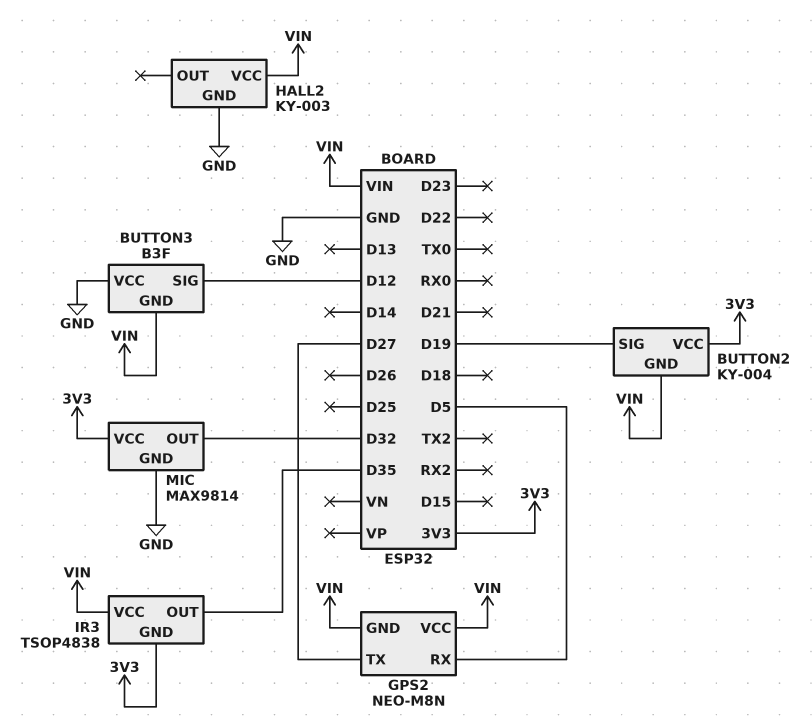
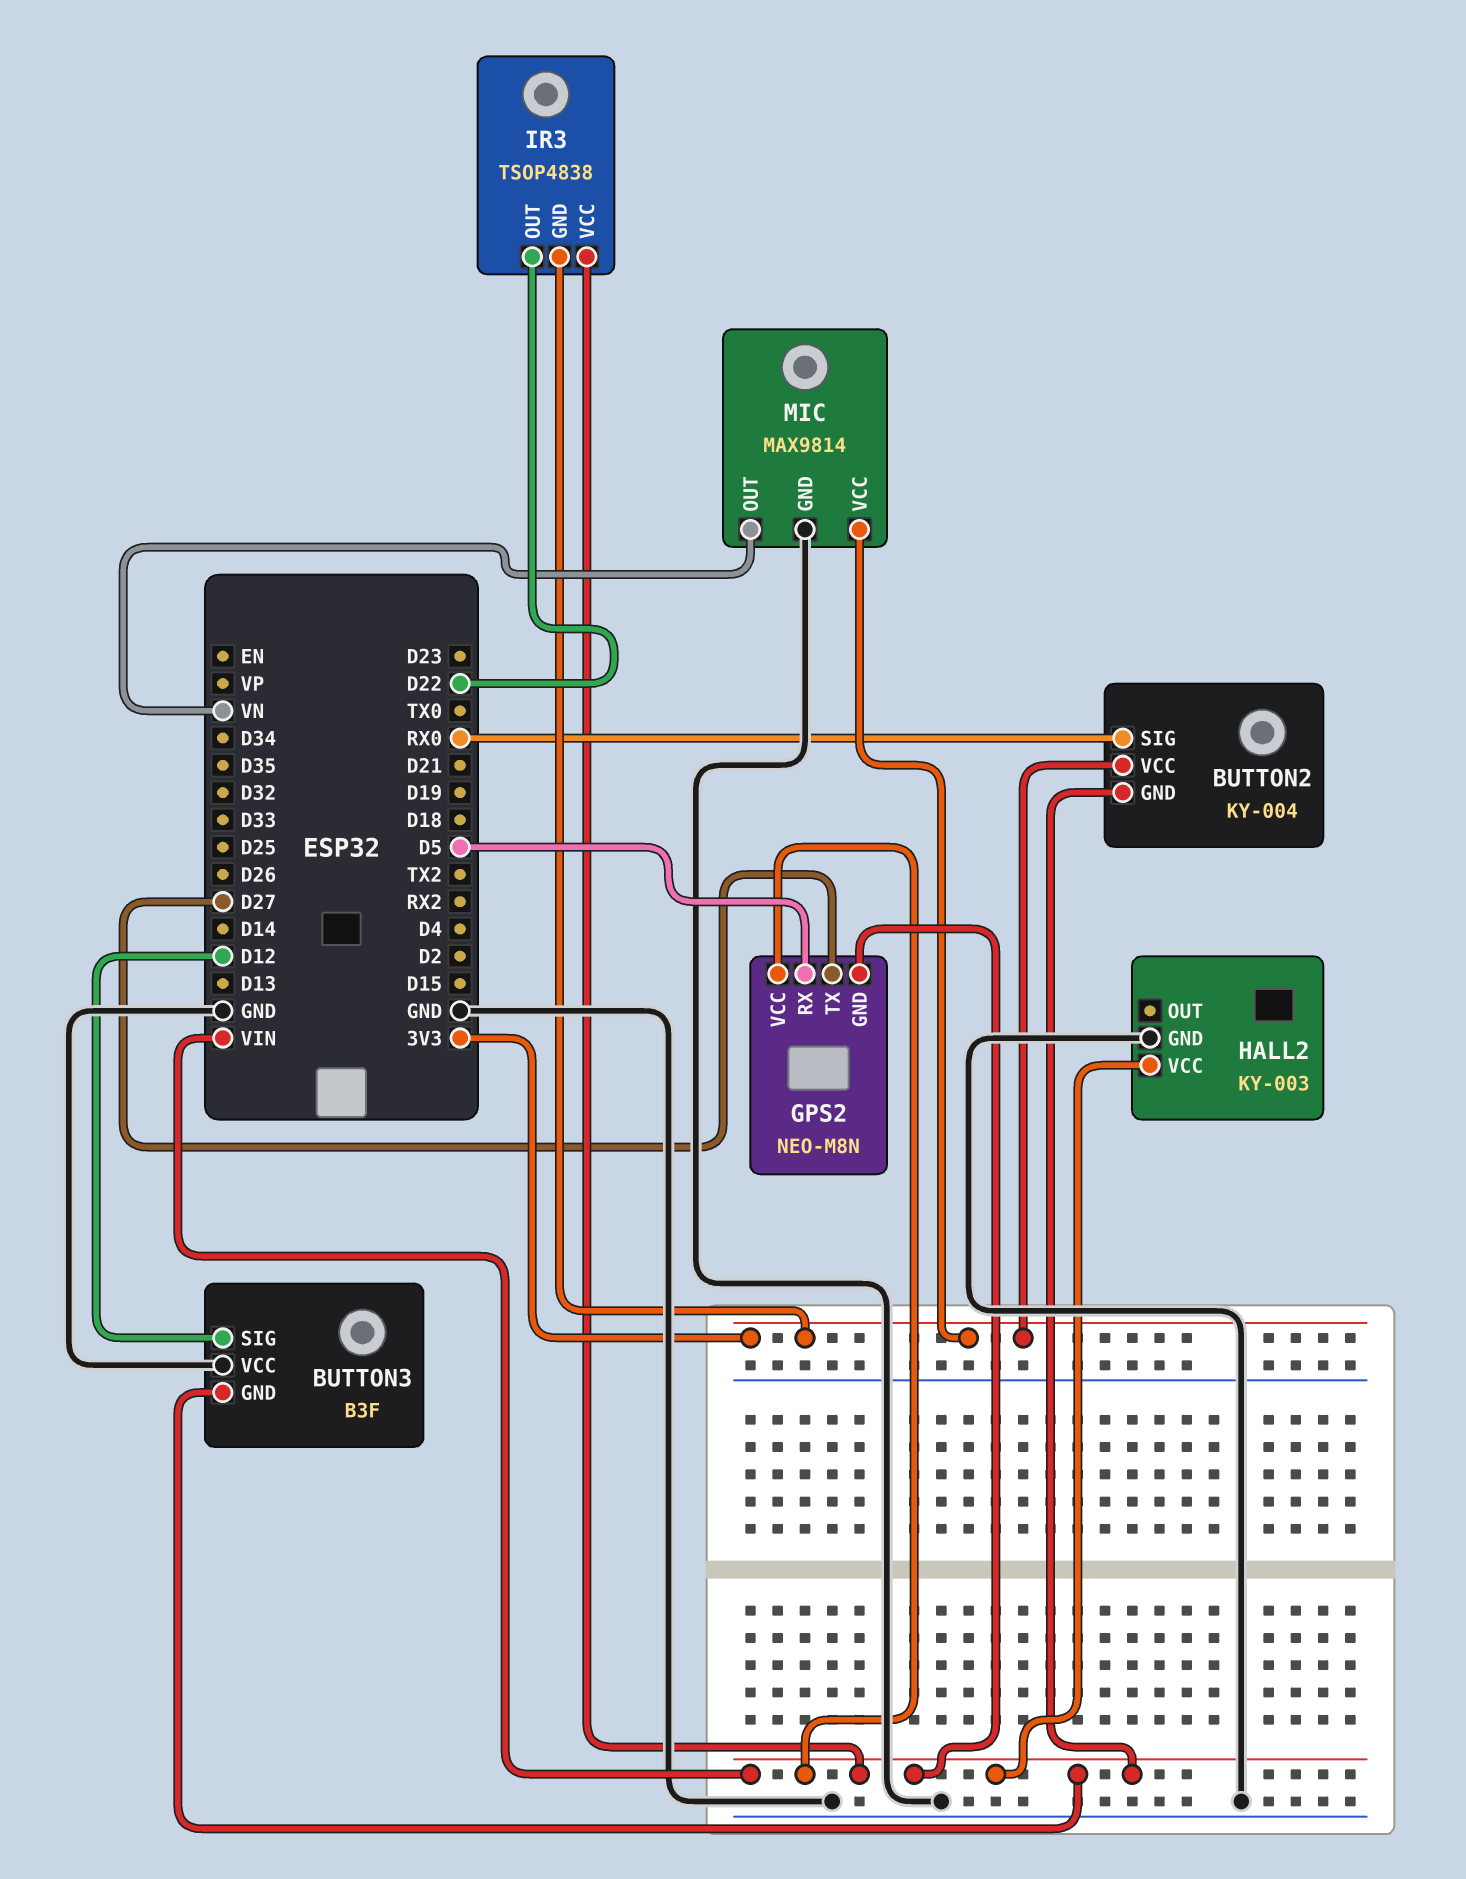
BUTTON2 pin SIG: D19 -> RX0
IR3 pin OUT: D35 -> D22
MIC pin OUT: D32 -> VN

